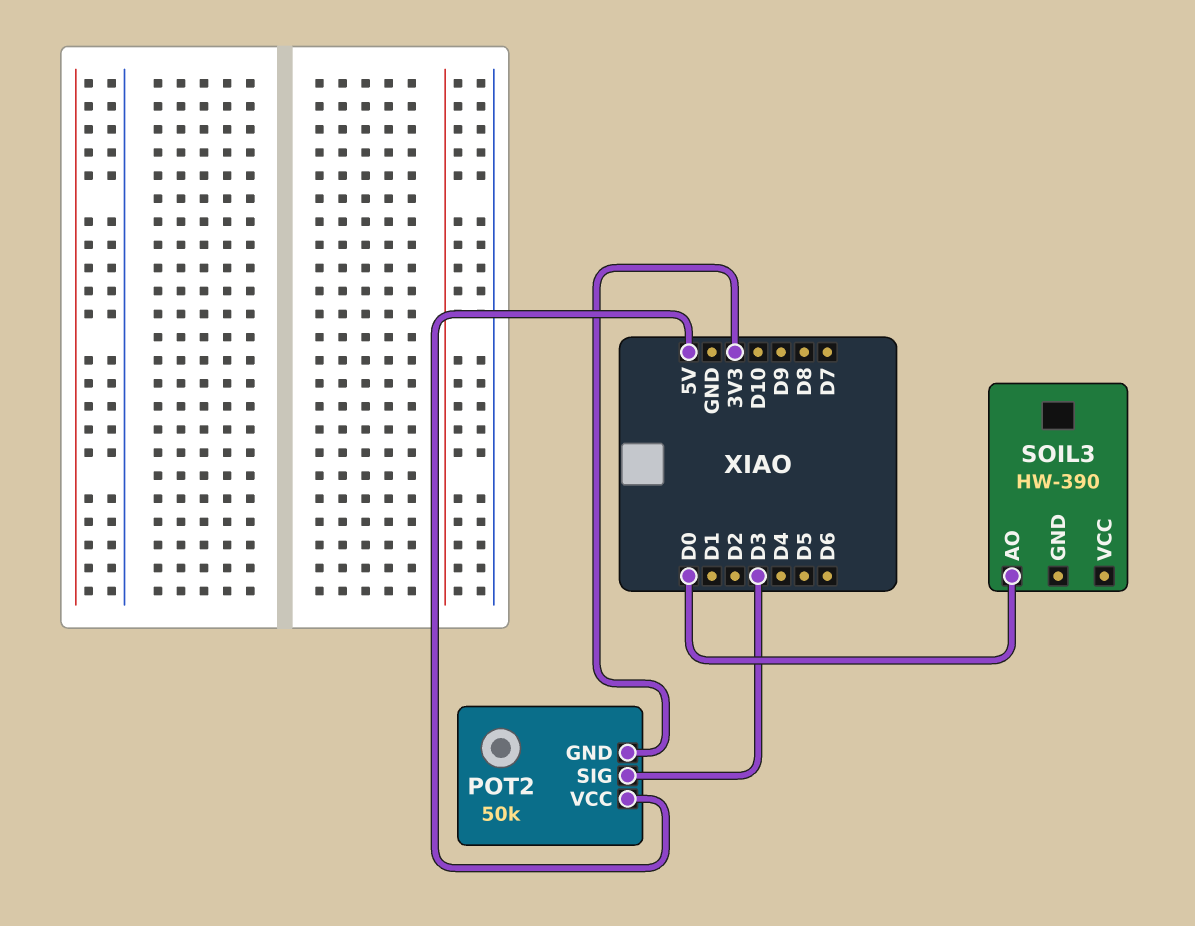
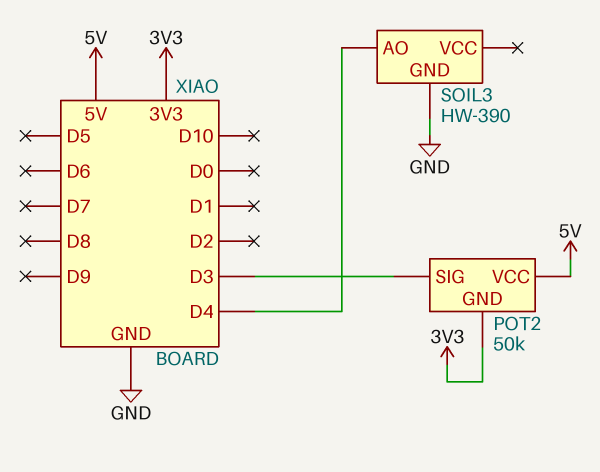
SOIL3 pin AO: D0 -> D4
SOIL3 pin GND: none -> GND

